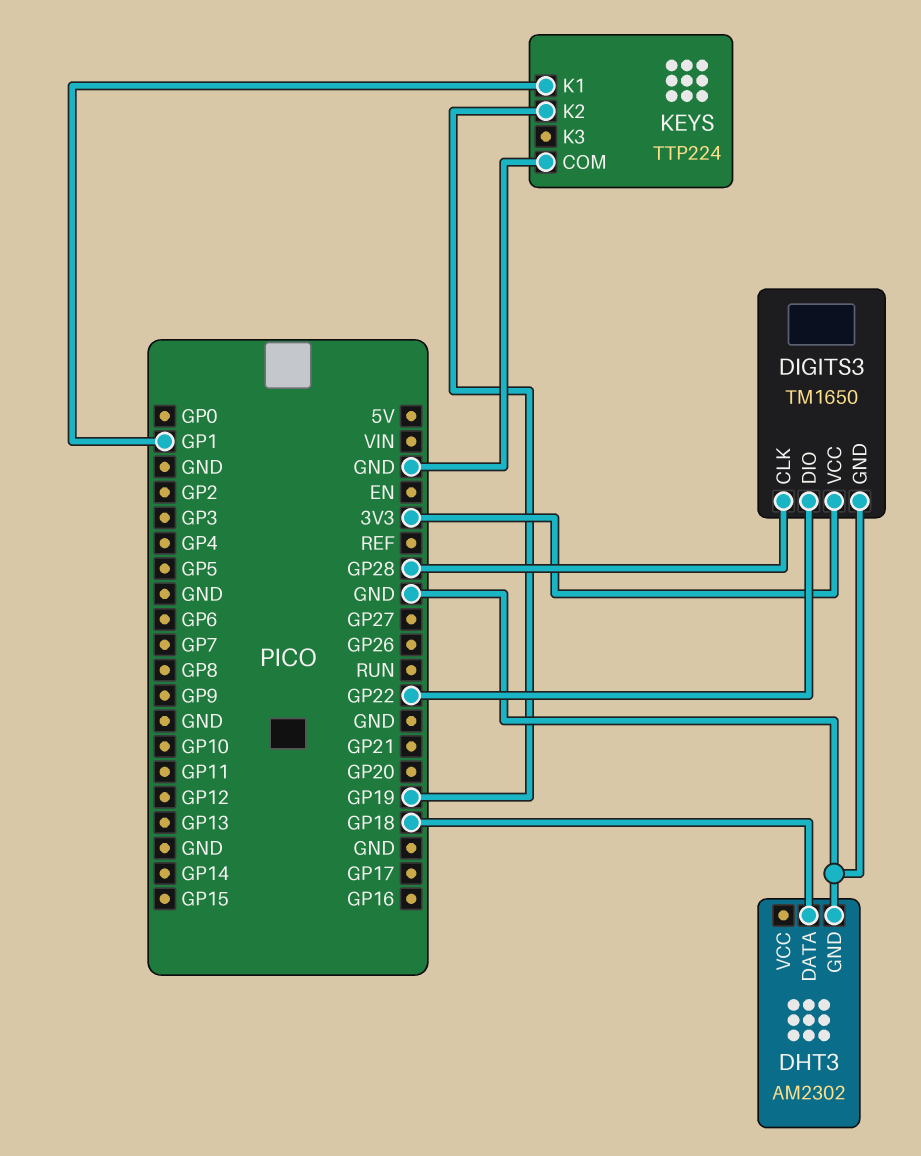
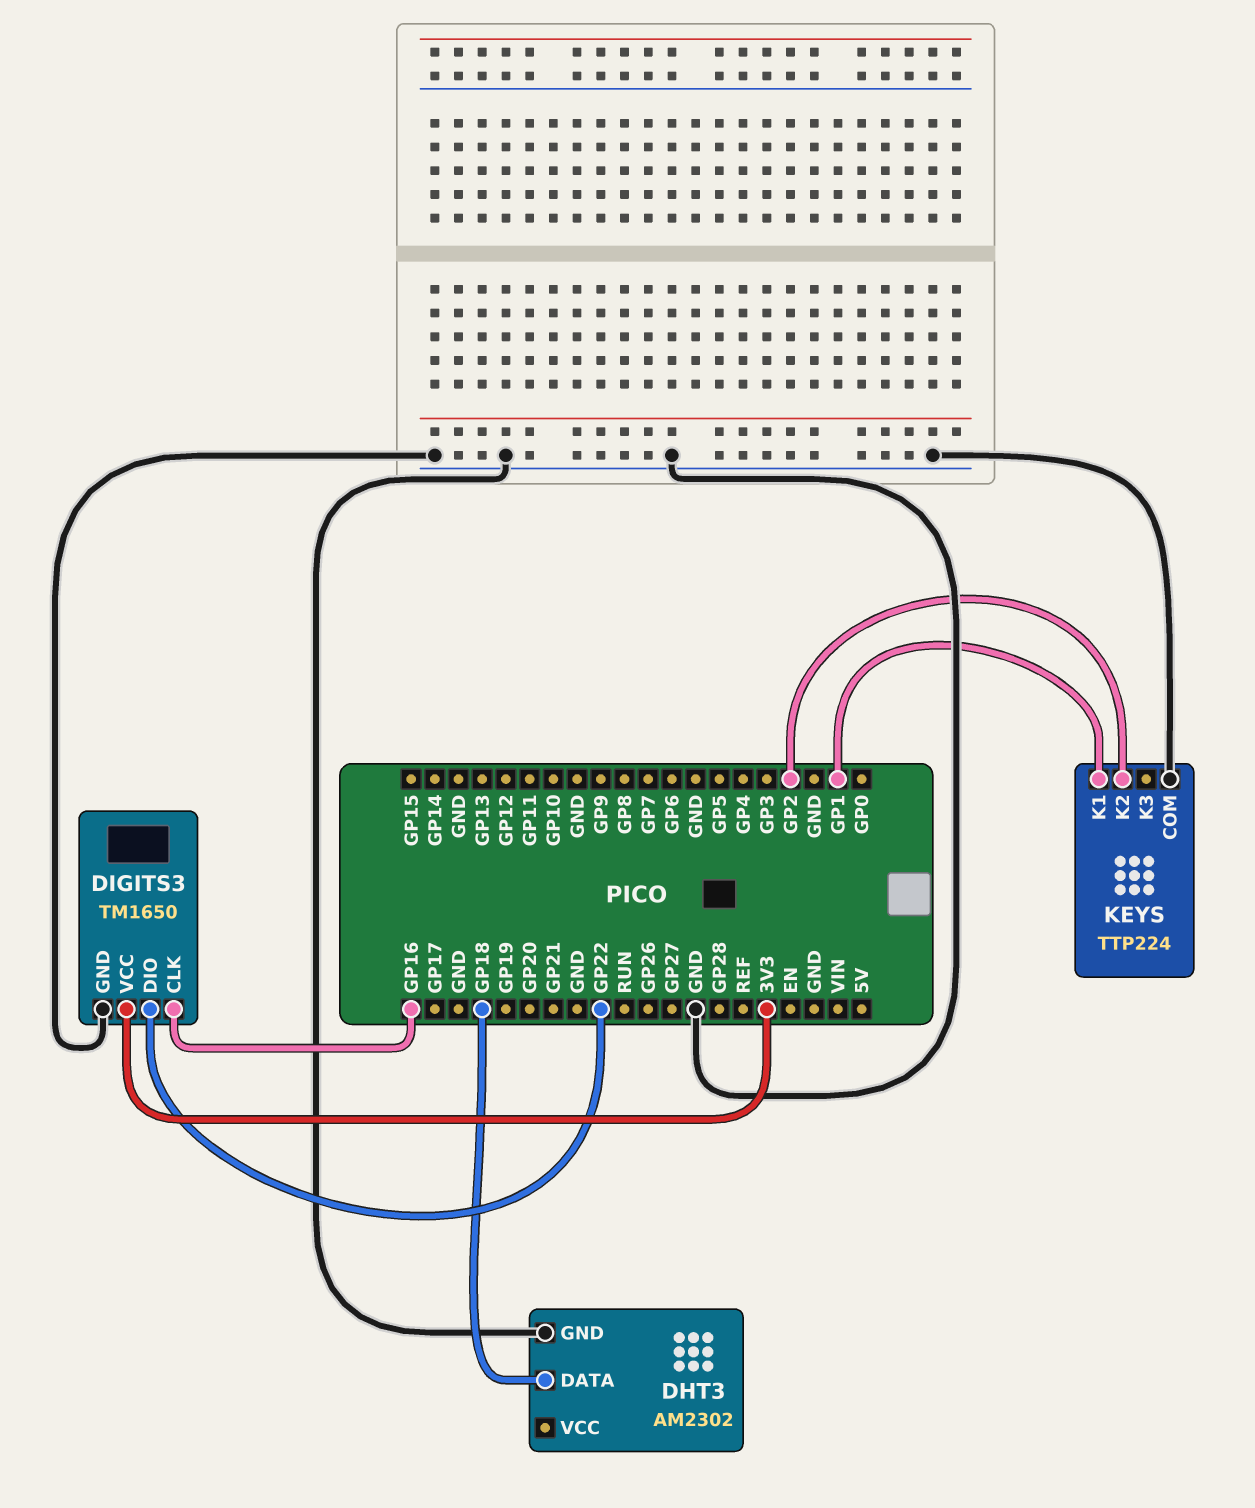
DIGITS3 pin CLK: GP28 -> GP16
KEYS pin K2: GP19 -> GP2

